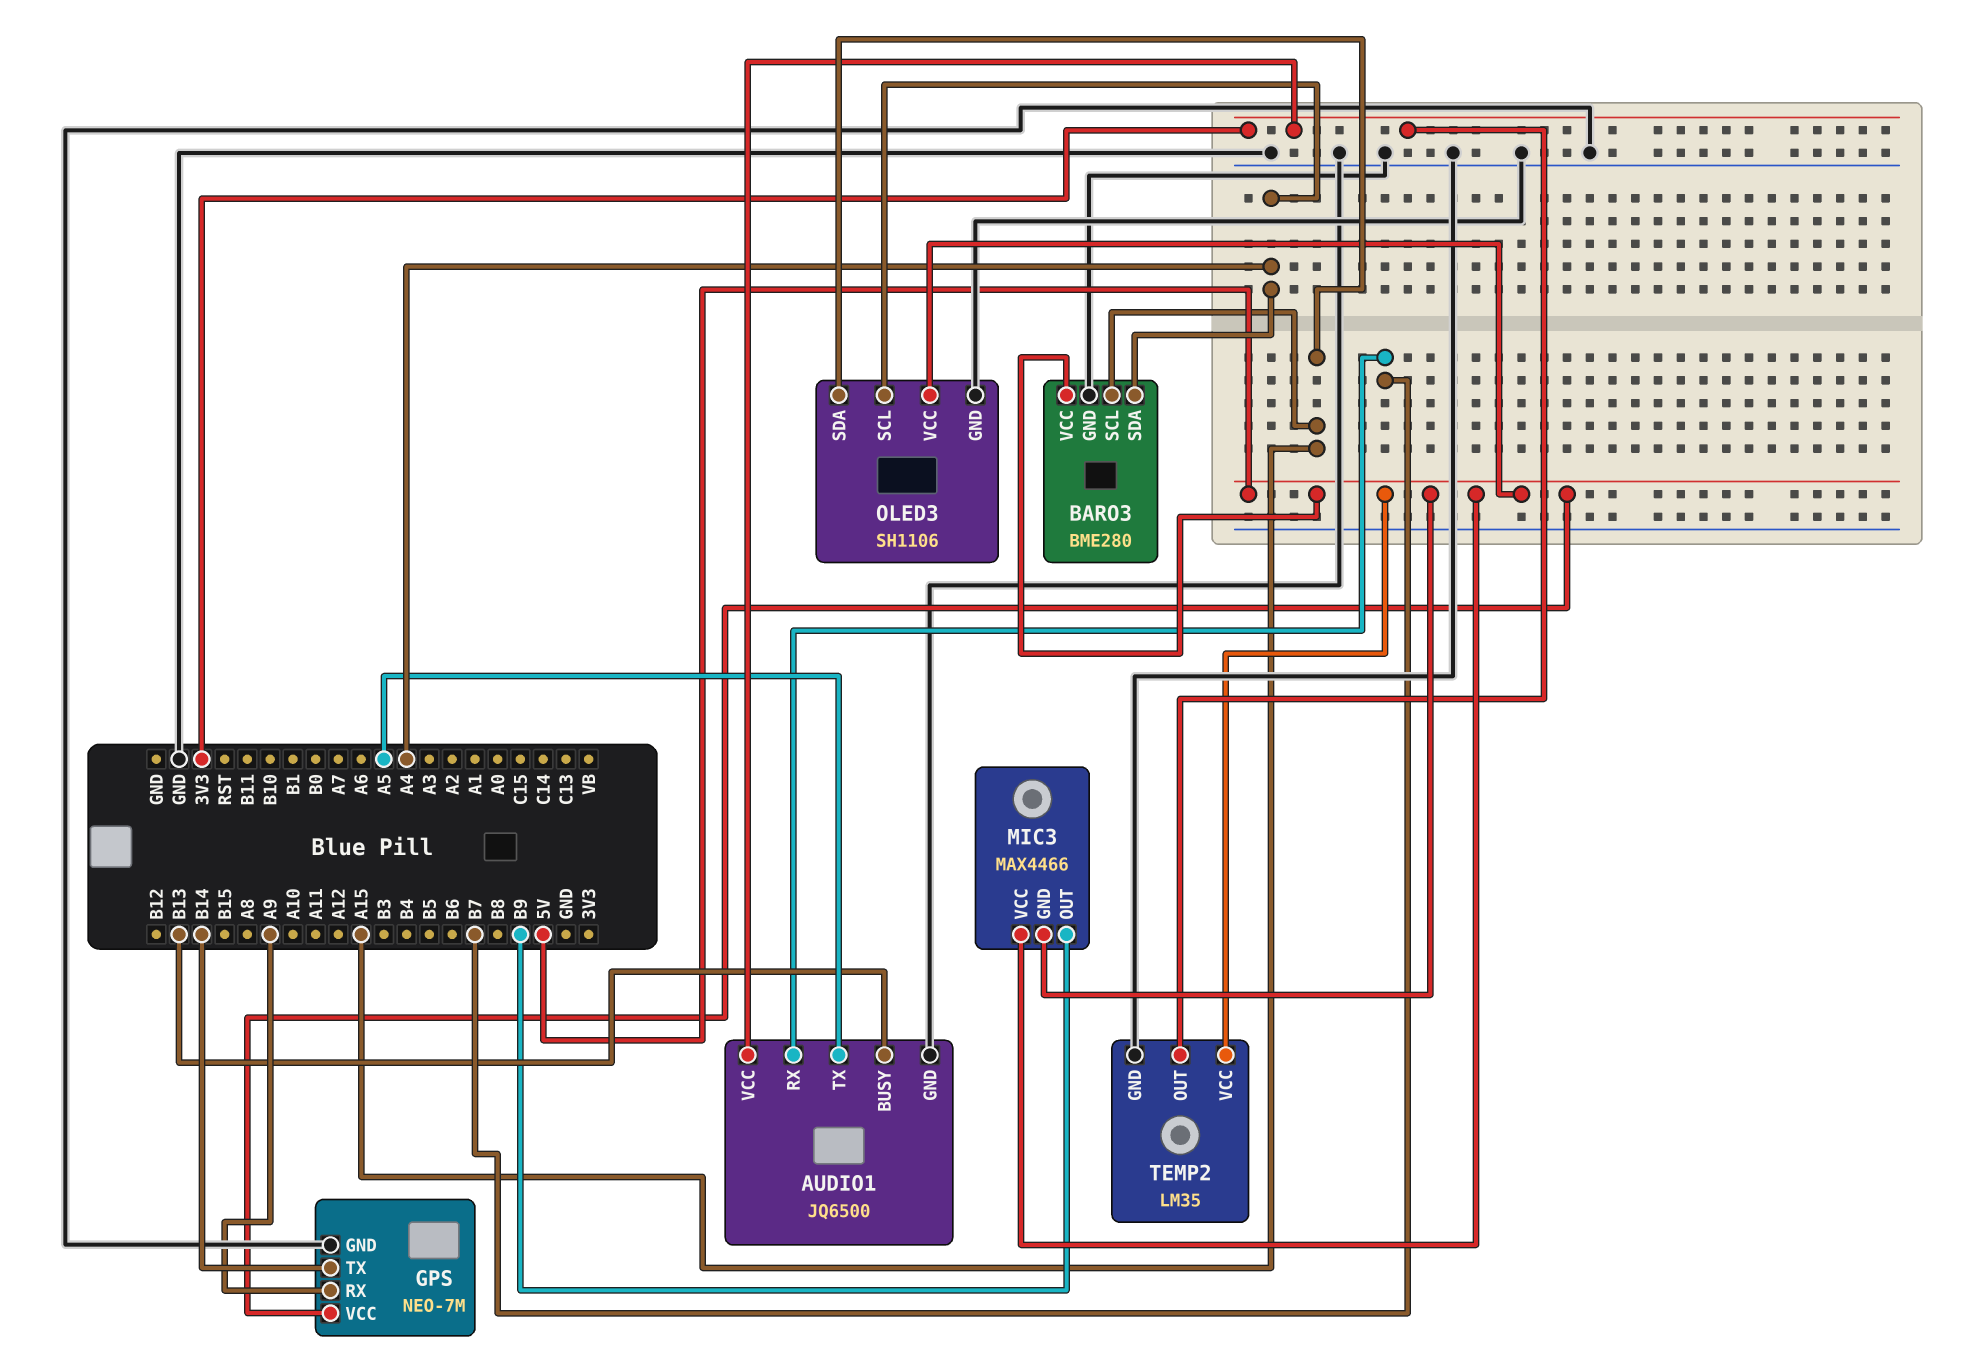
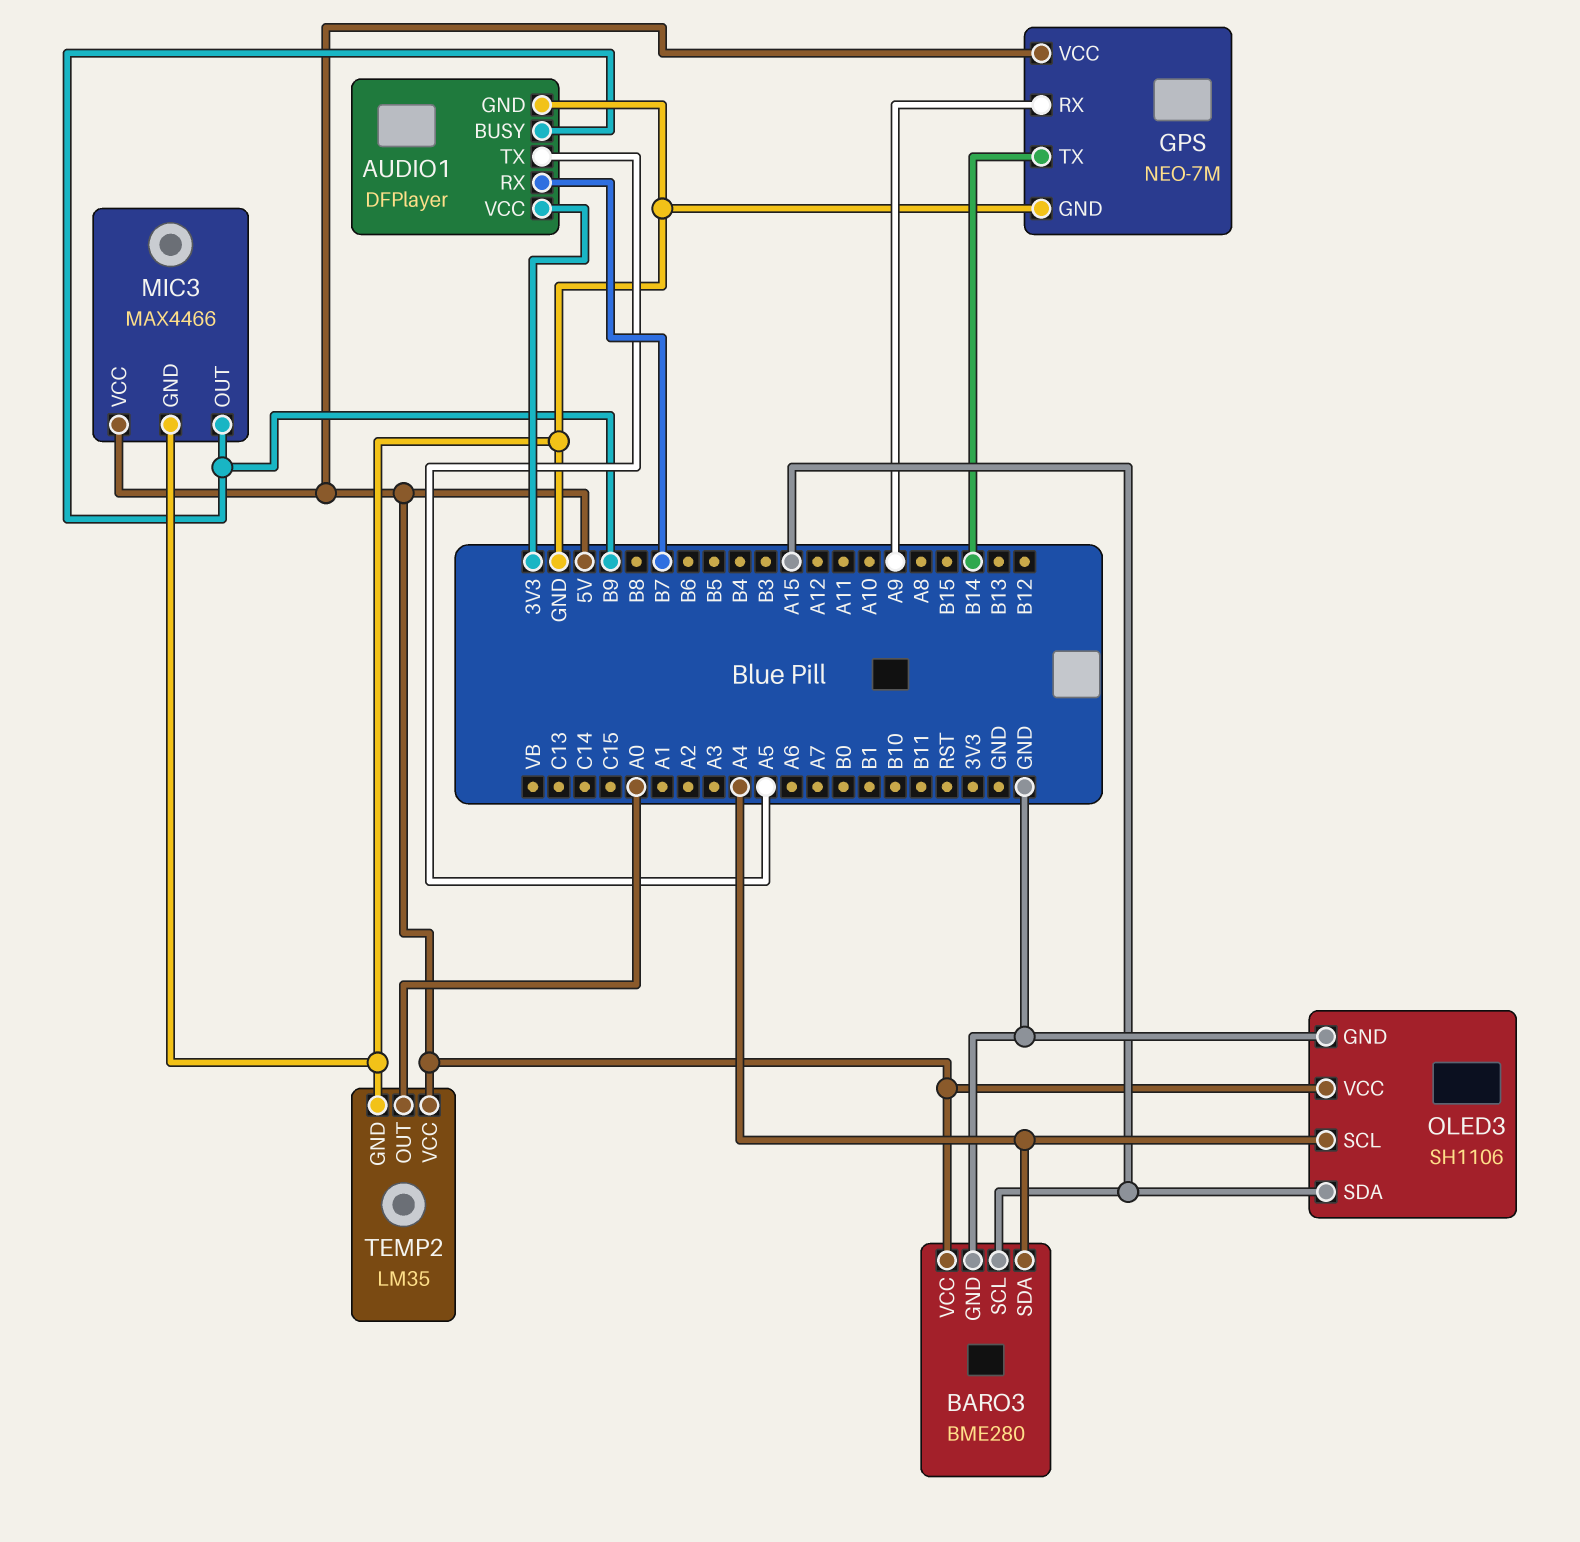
AUDIO1: JQ6500 -> DFPlayer
AUDIO1 pin BUSY: B13 -> B9
MIC3 pin GND: 5V -> GND
TEMP2 pin OUT: 3V3 -> A0

